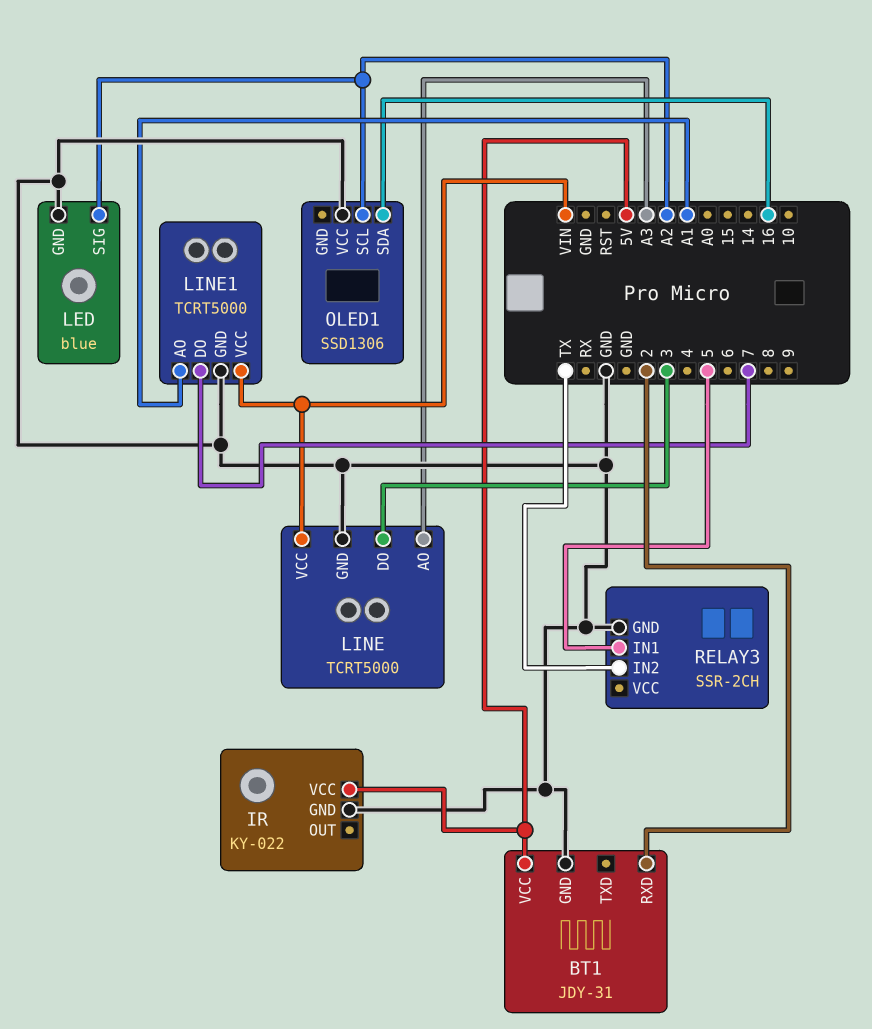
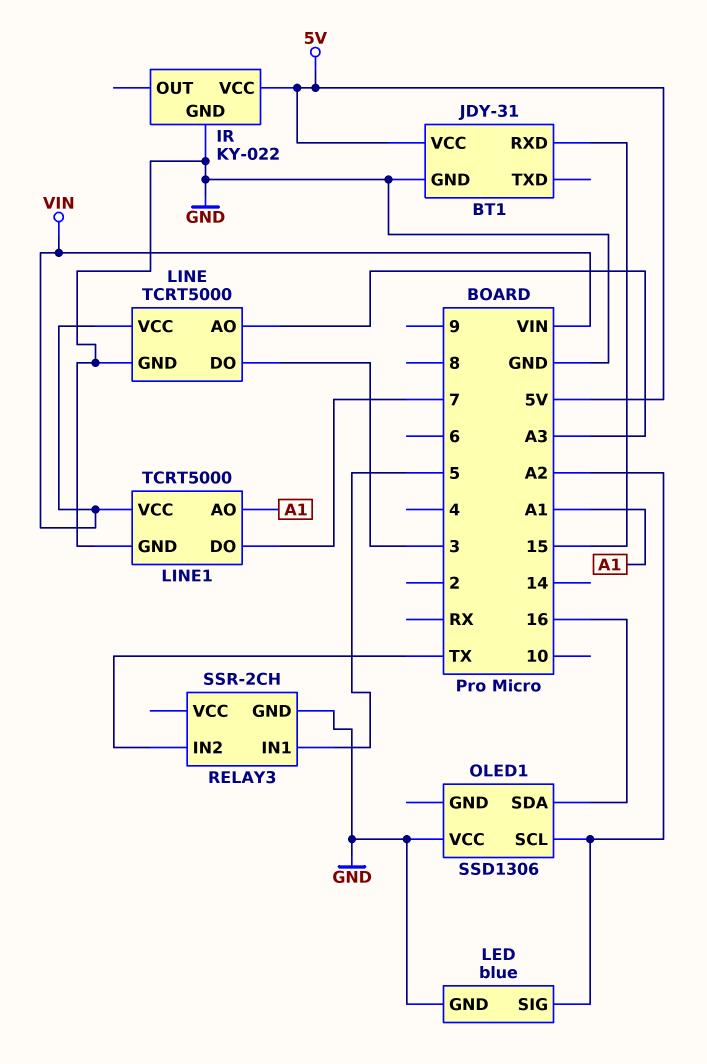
BT1 pin RXD: 2 -> 15

